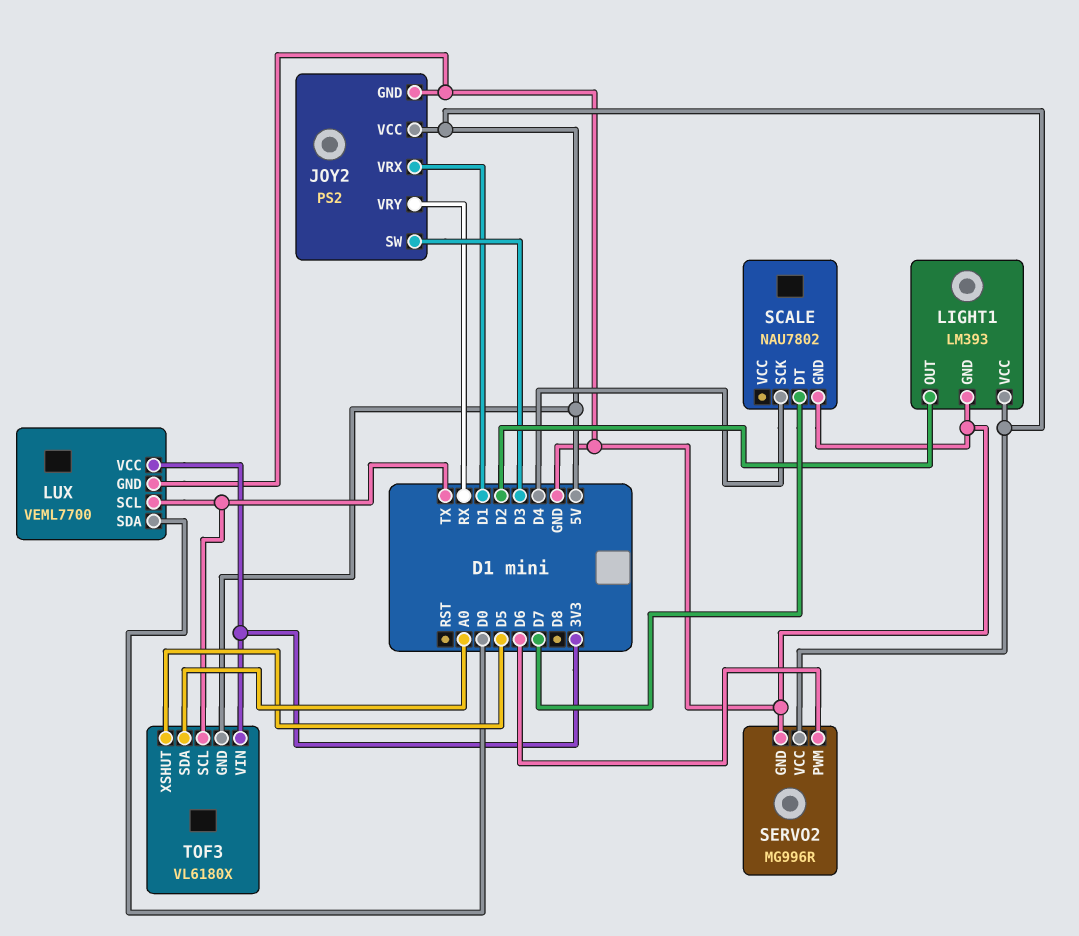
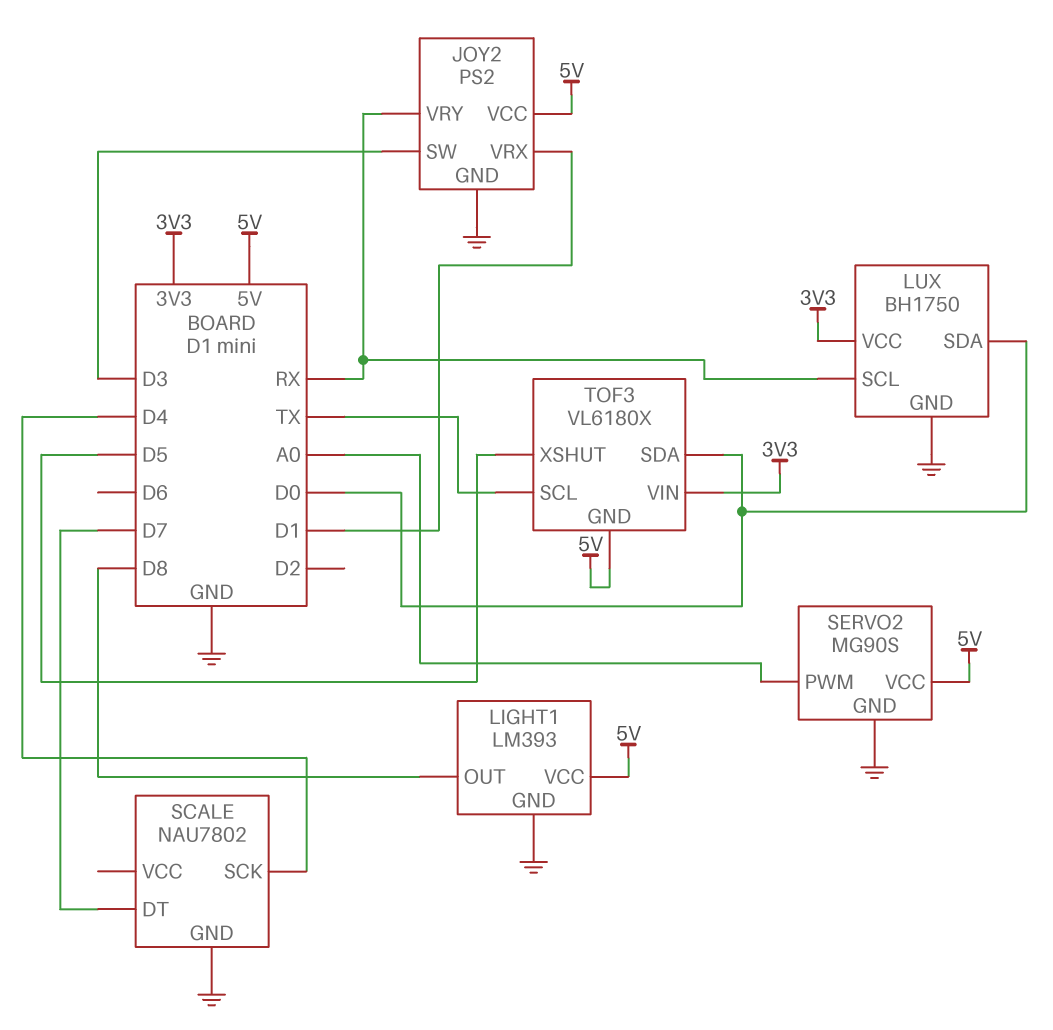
LIGHT1 pin OUT: D2 -> D8
LUX: VEML7700 -> BH1750
LUX pin SCL: TX -> RX
SERVO2: MG996R -> MG90S
SERVO2 pin PWM: D6 -> A0
TOF3 pin SDA: A0 -> D0

